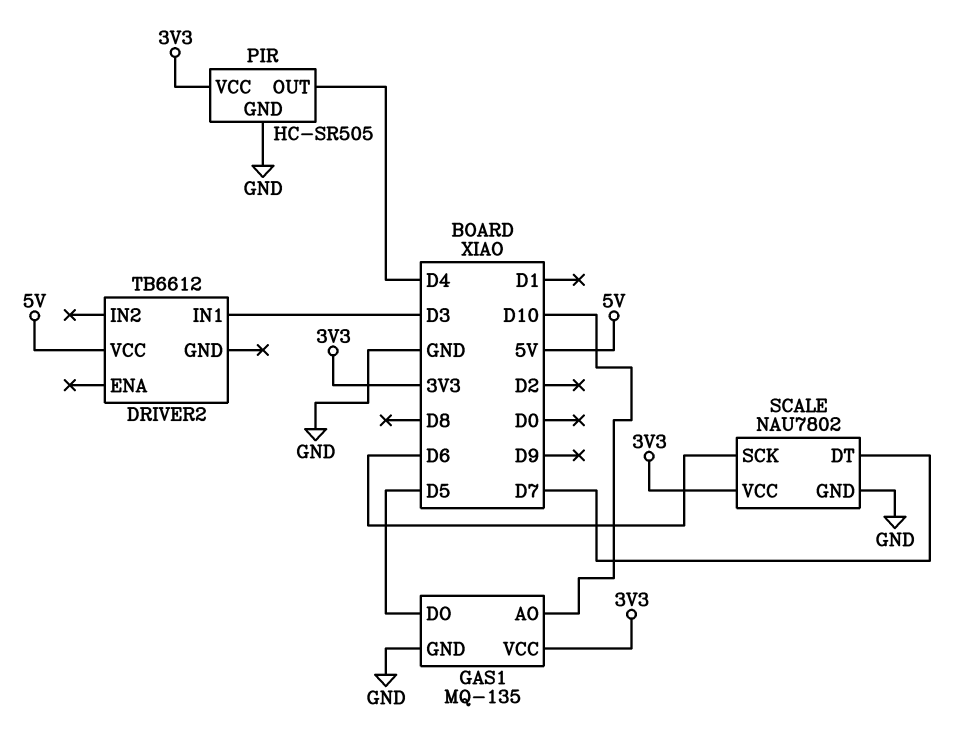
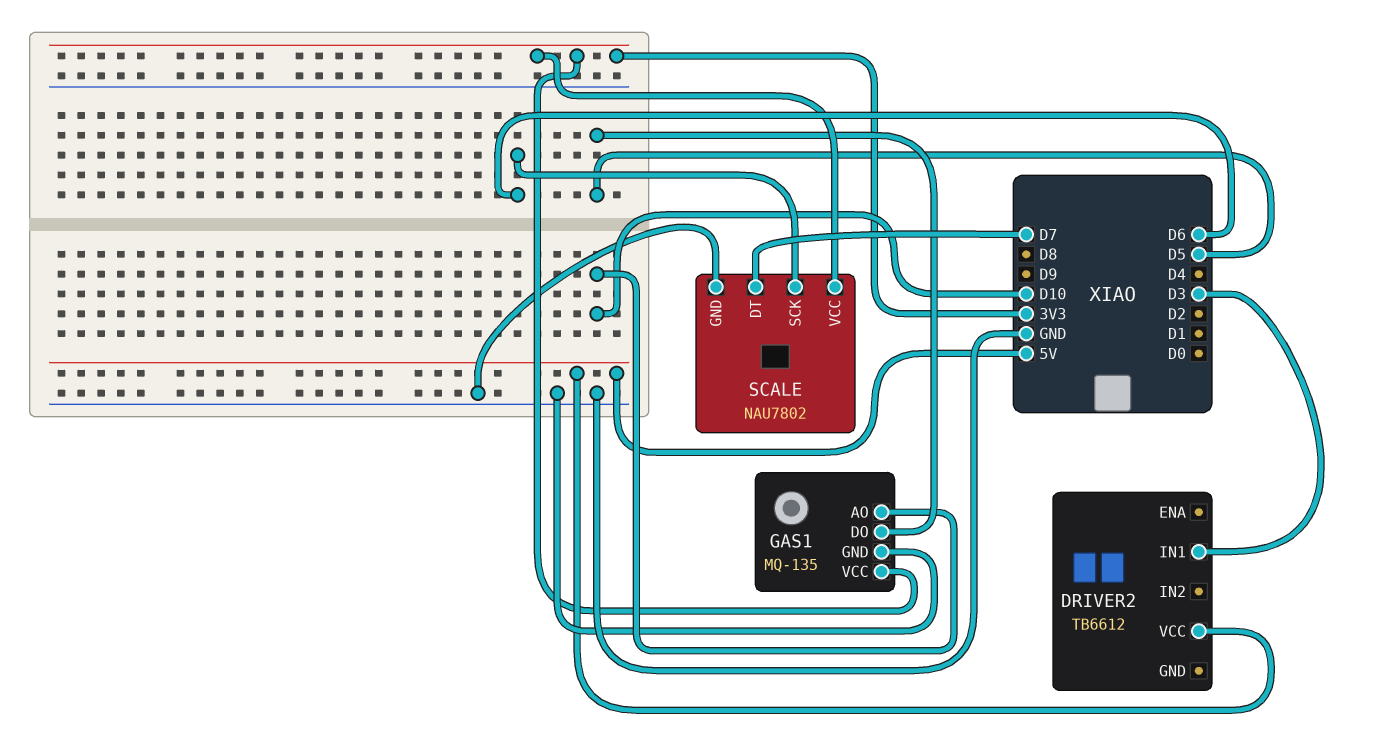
PIR: HC-SR505 -> none
PIR pin GND: GND -> none
PIR pin OUT: D4 -> none
PIR pin VCC: 3V3 -> none

